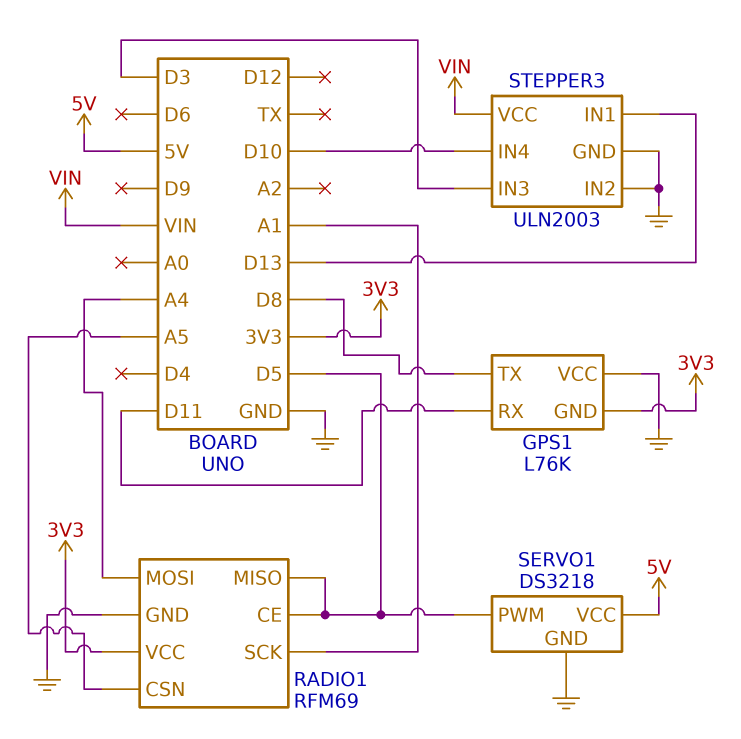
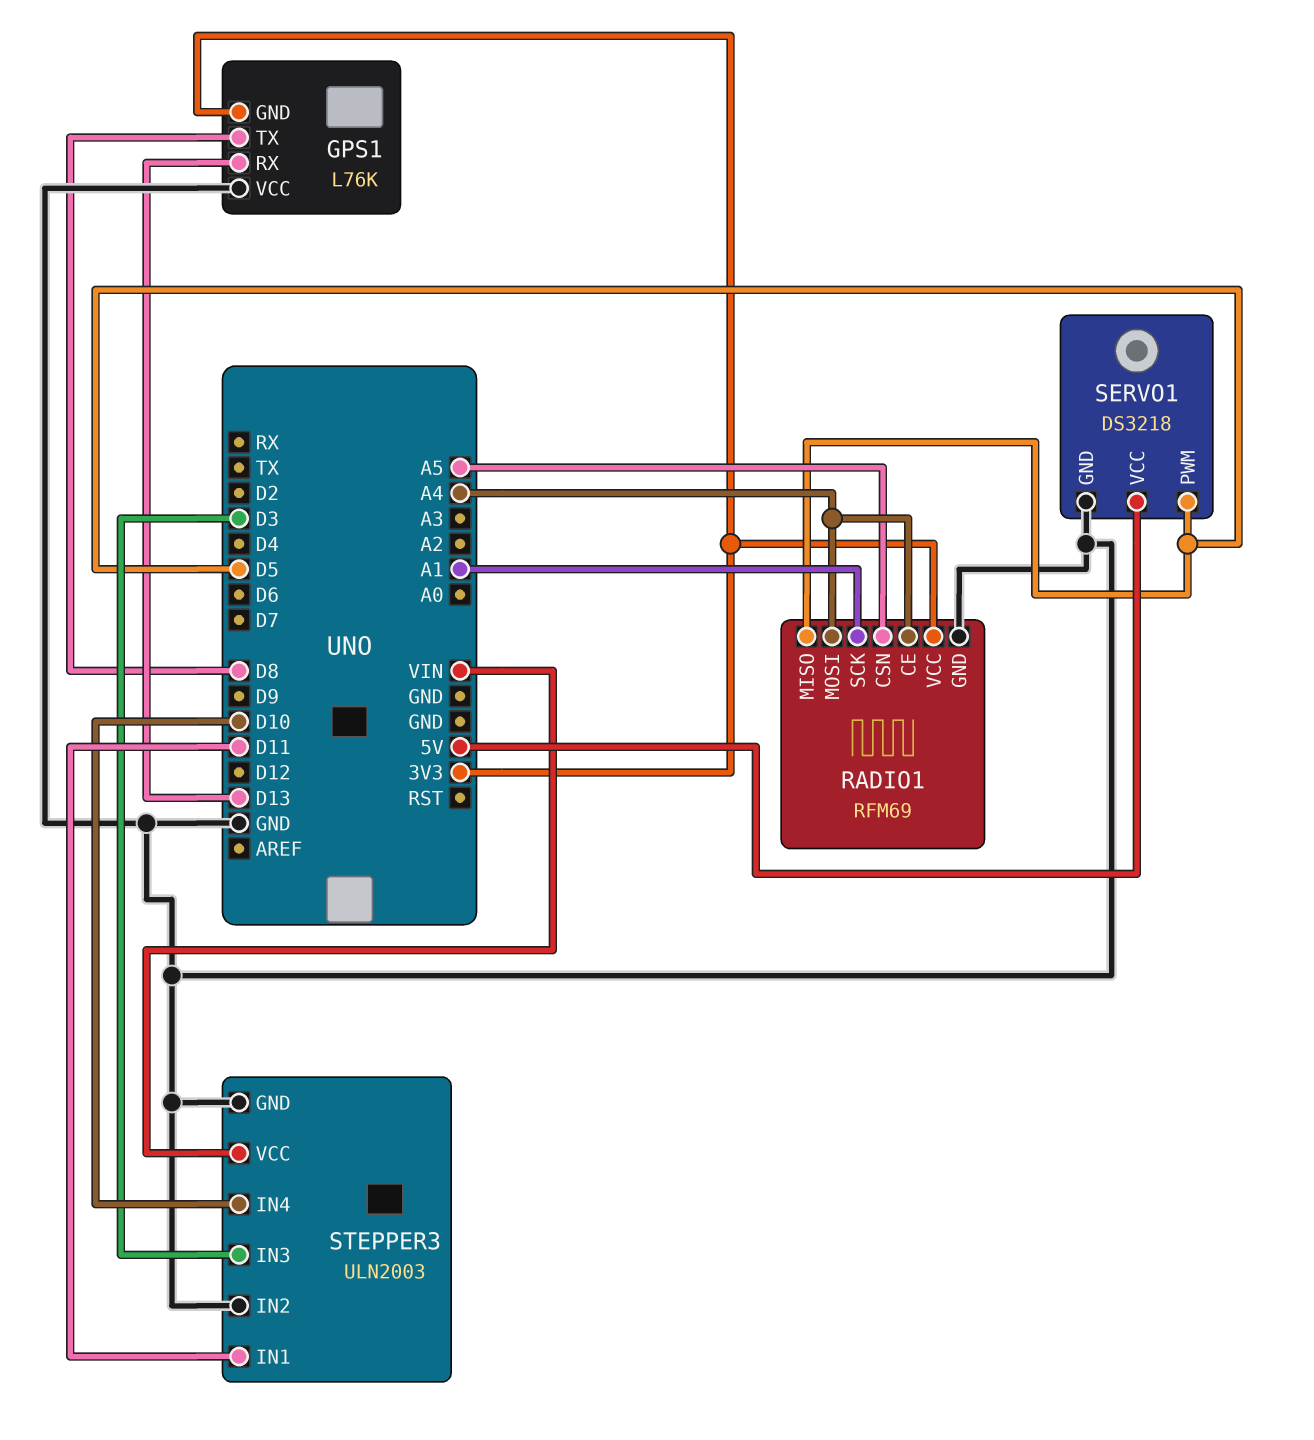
GPS1 pin RX: D11 -> D13
RADIO1 pin CE: D5 -> A4
STEPPER3 pin IN1: D13 -> D11

